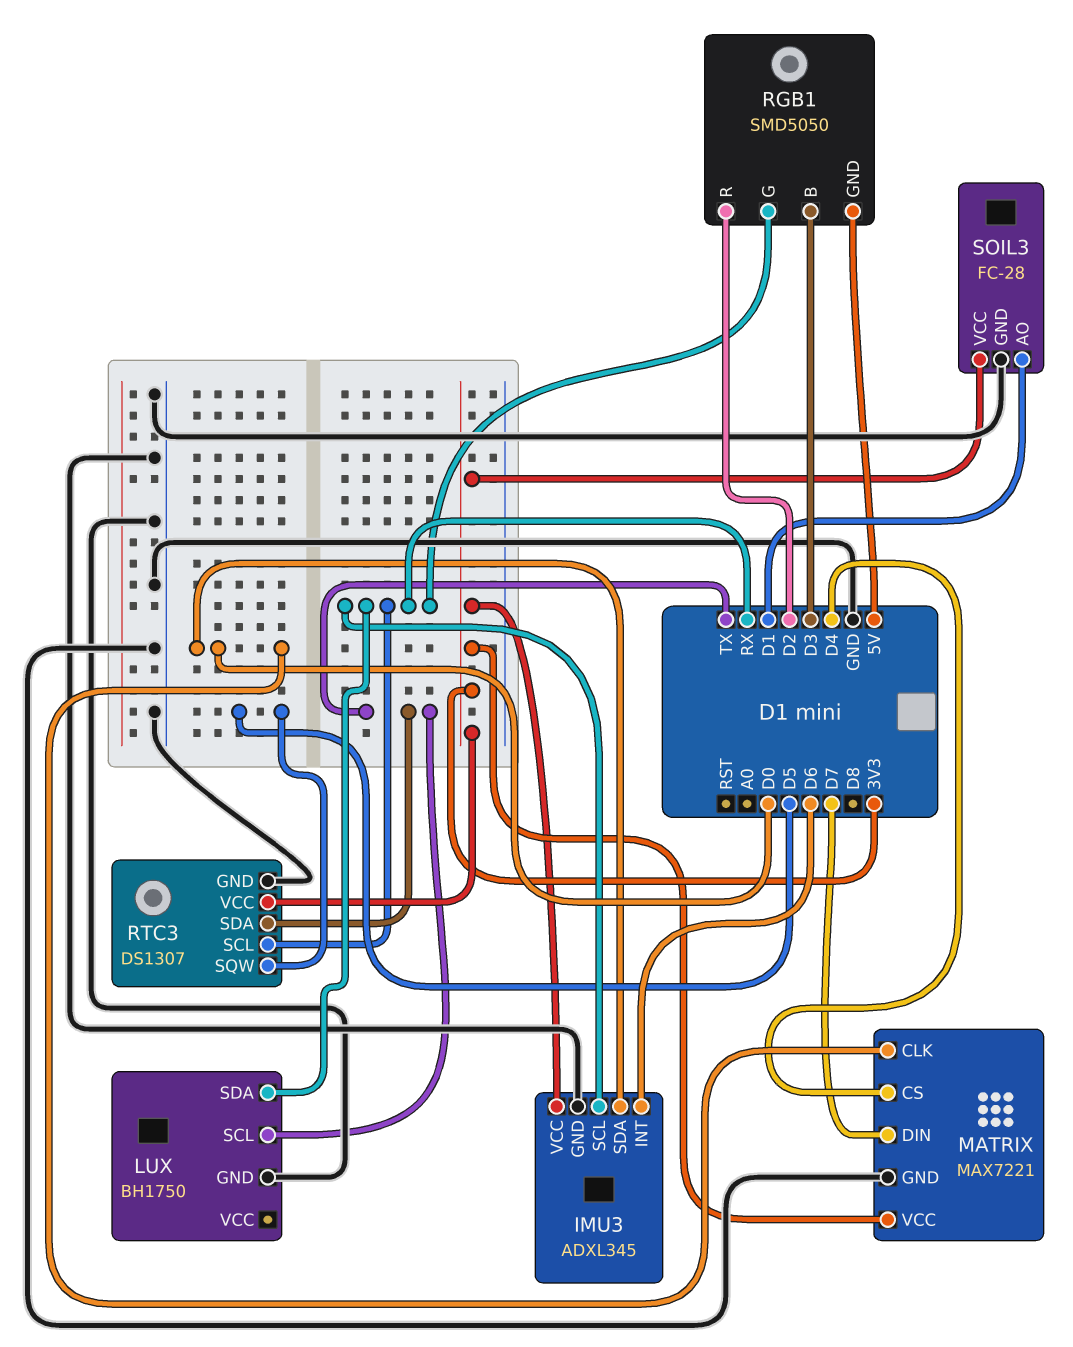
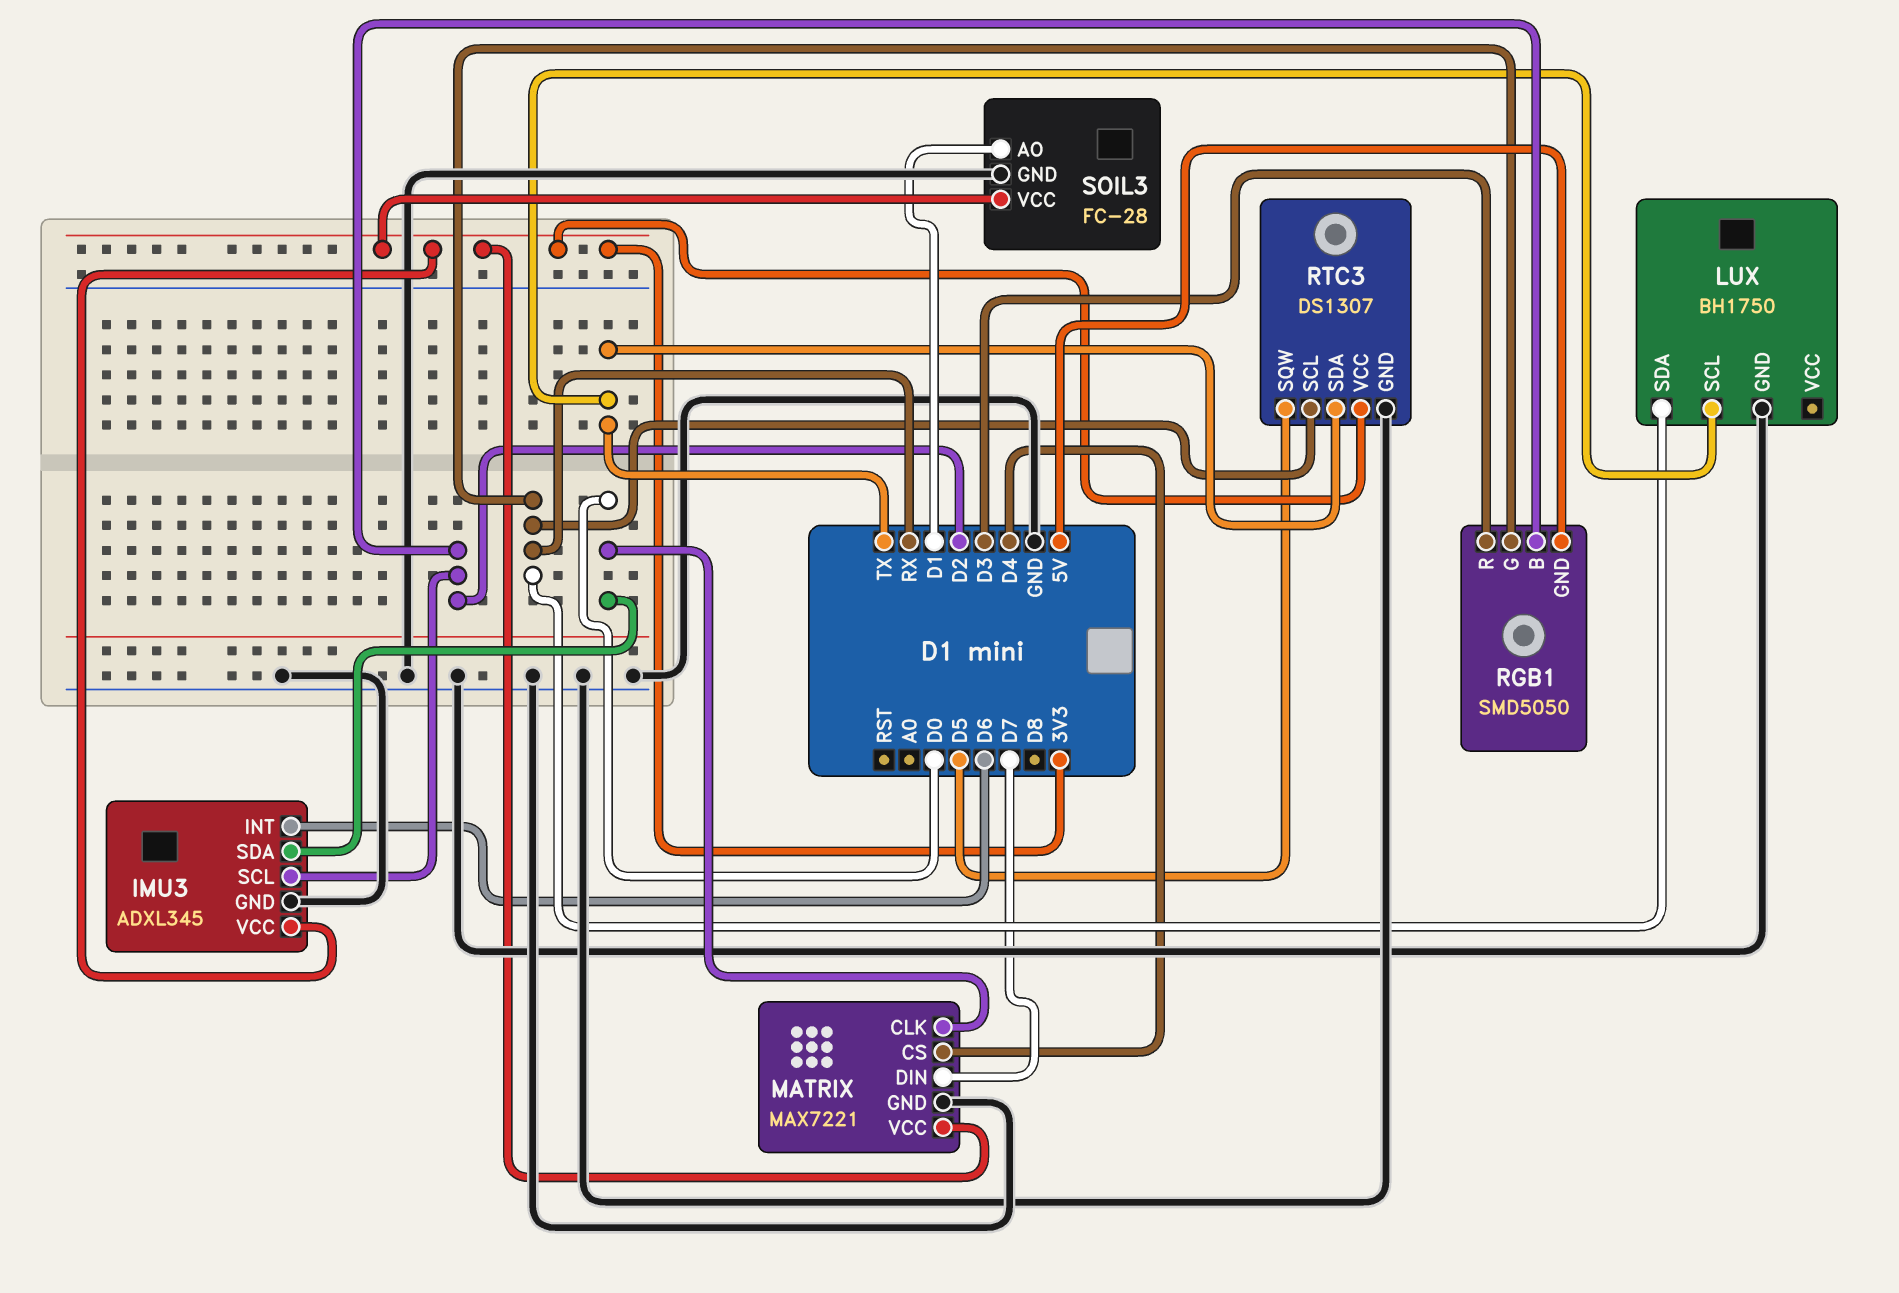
IMU3 pin SCL: RX -> D2
RGB1 pin B: D3 -> D2
RGB1 pin R: D2 -> D3

